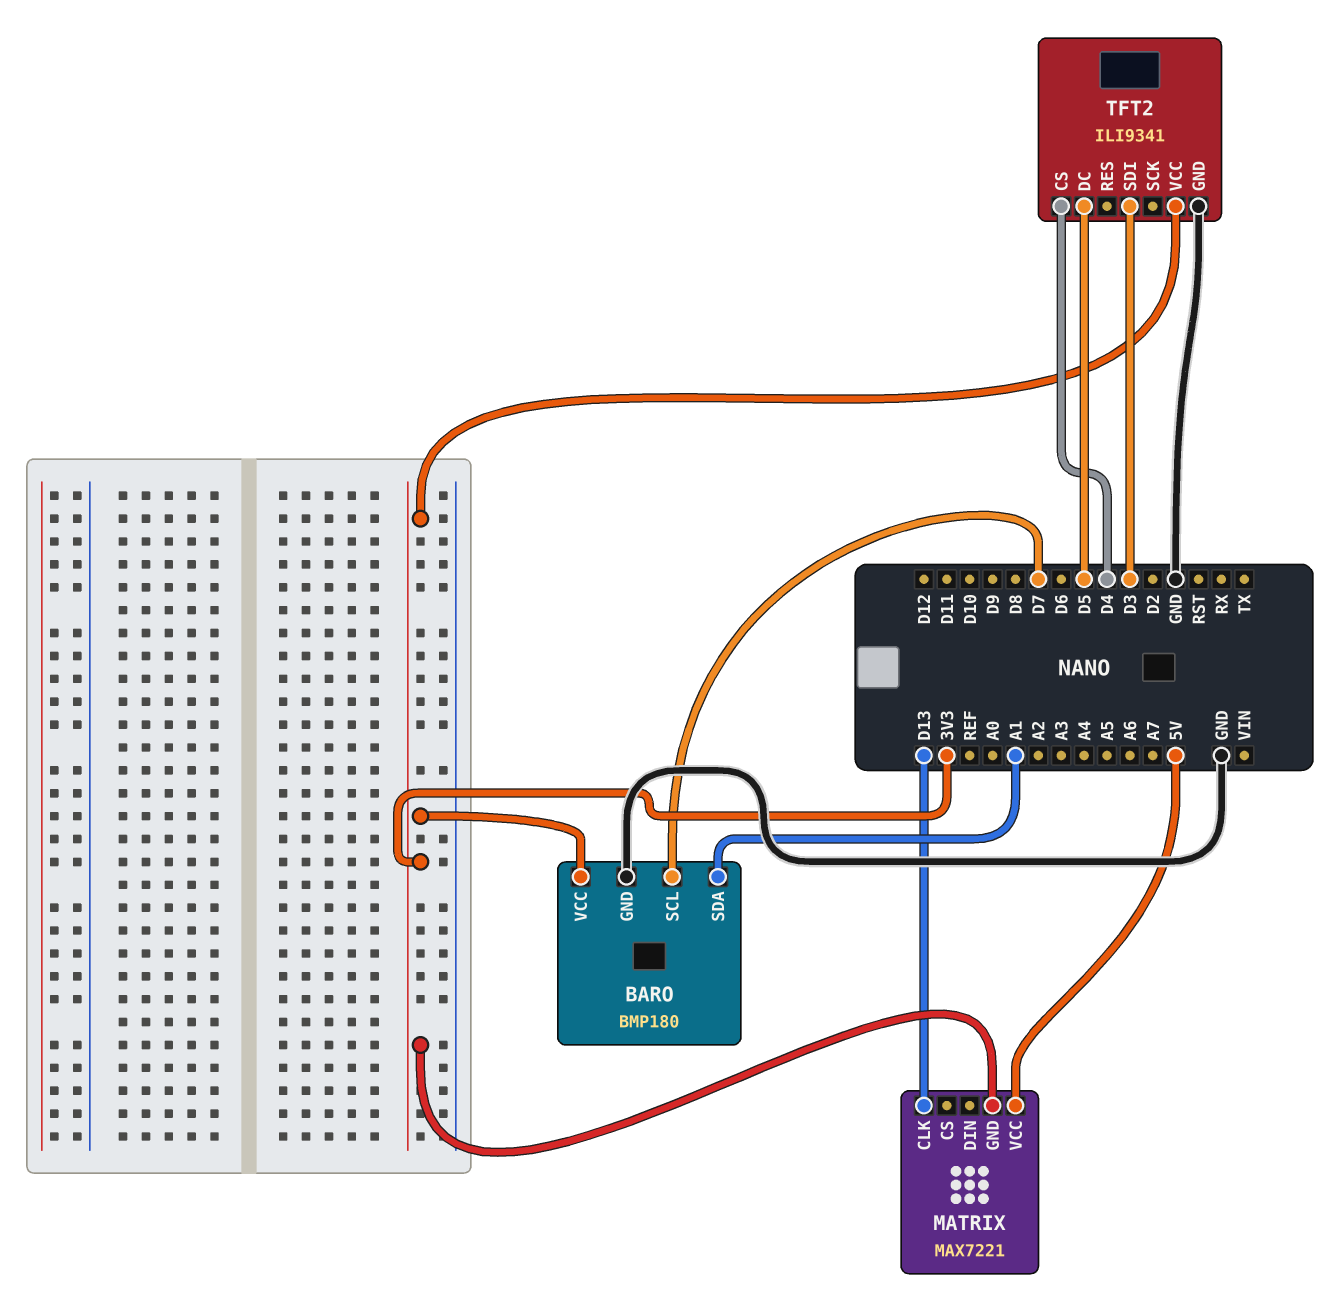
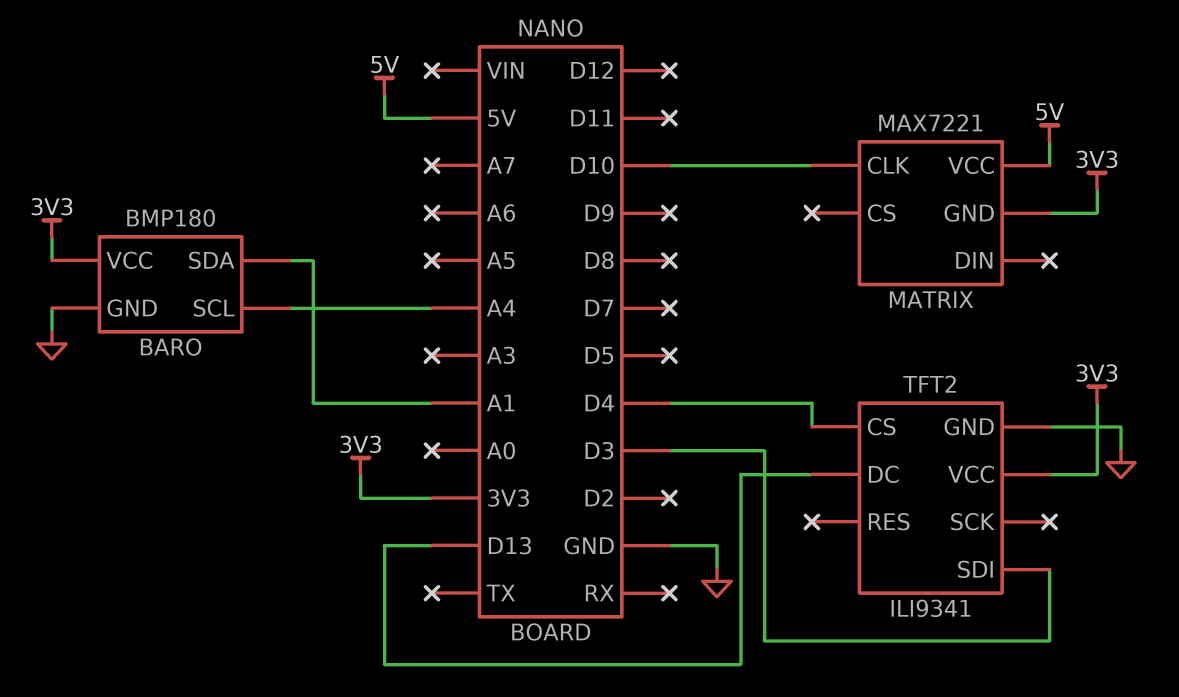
BARO pin SCL: D7 -> A4
MATRIX pin CLK: D13 -> D10
TFT2 pin DC: D5 -> D13

